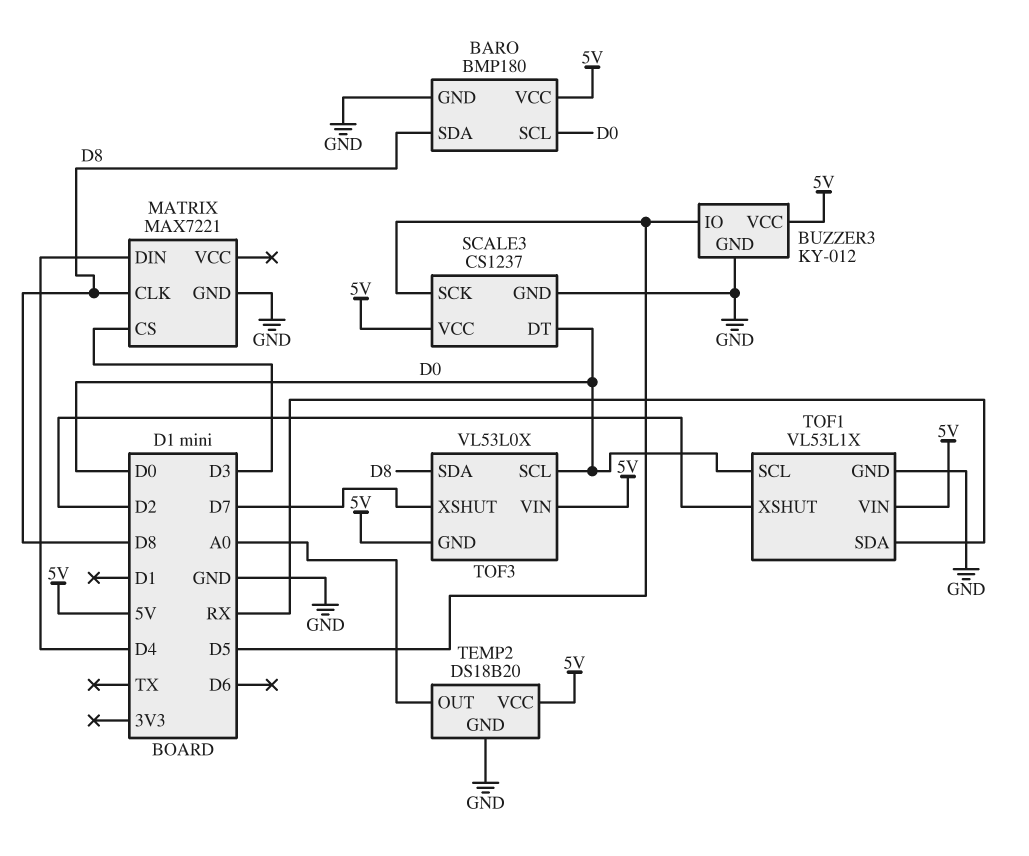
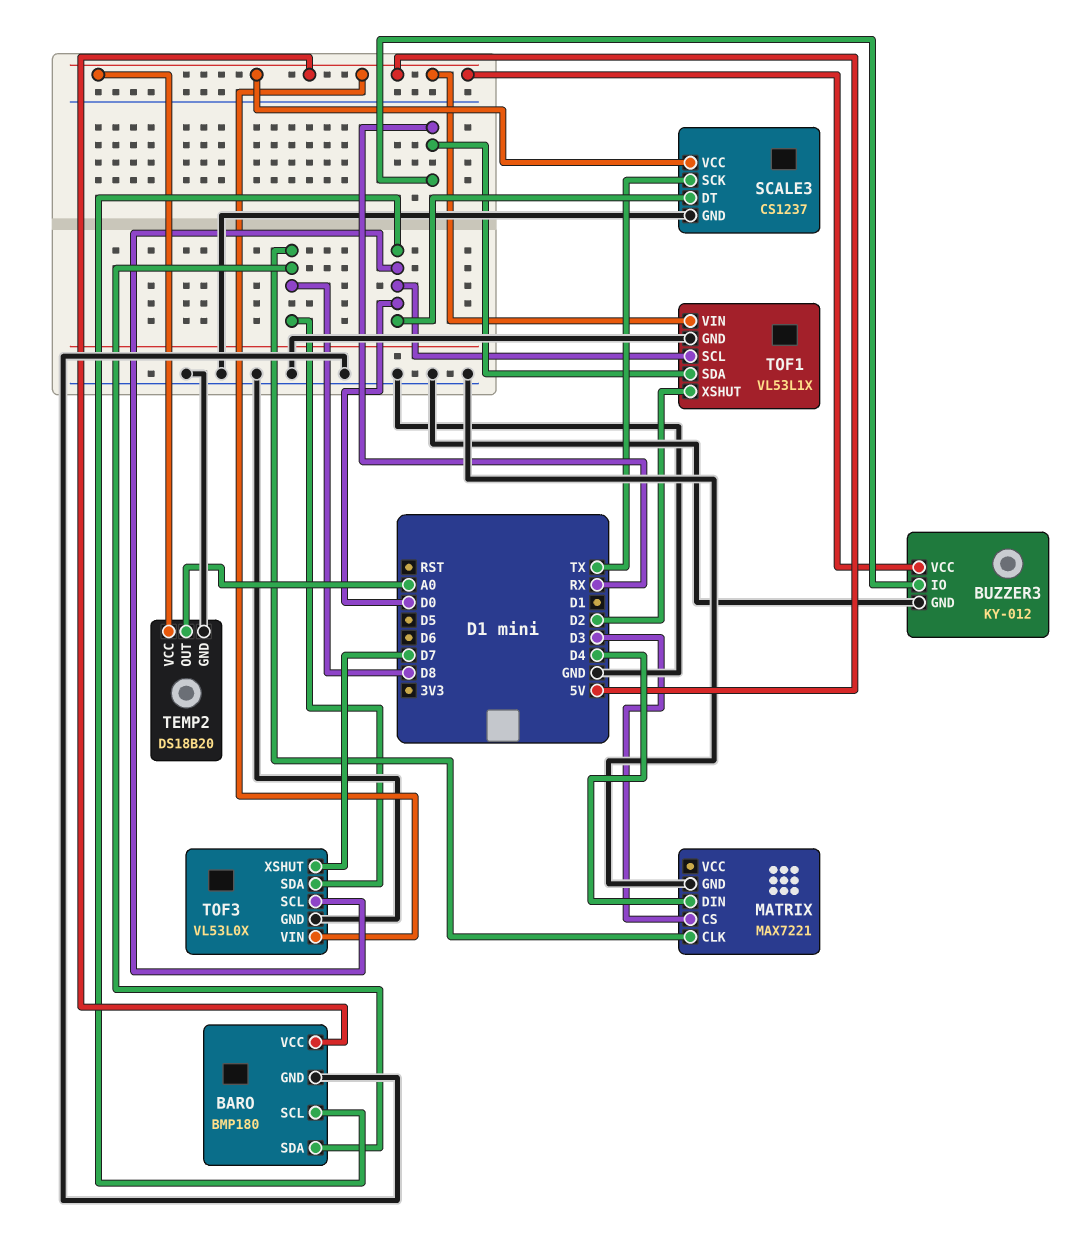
BUZZER3 pin IO: D5 -> RX
SCALE3 pin SCK: D5 -> TX
TOF3 pin GND: 5V -> GND

